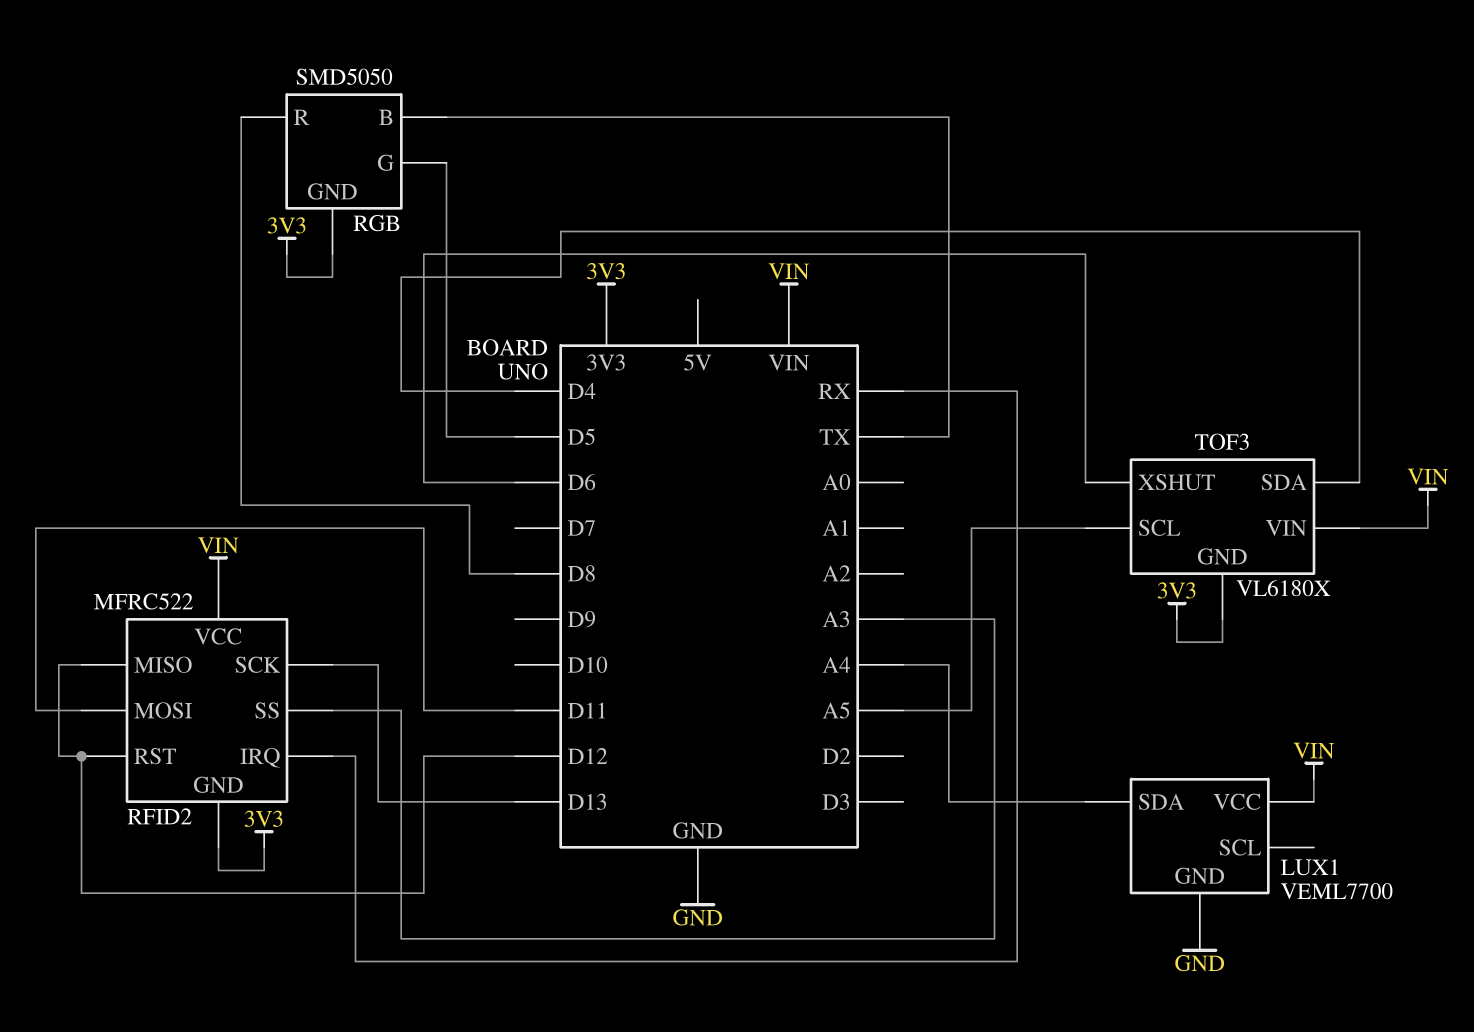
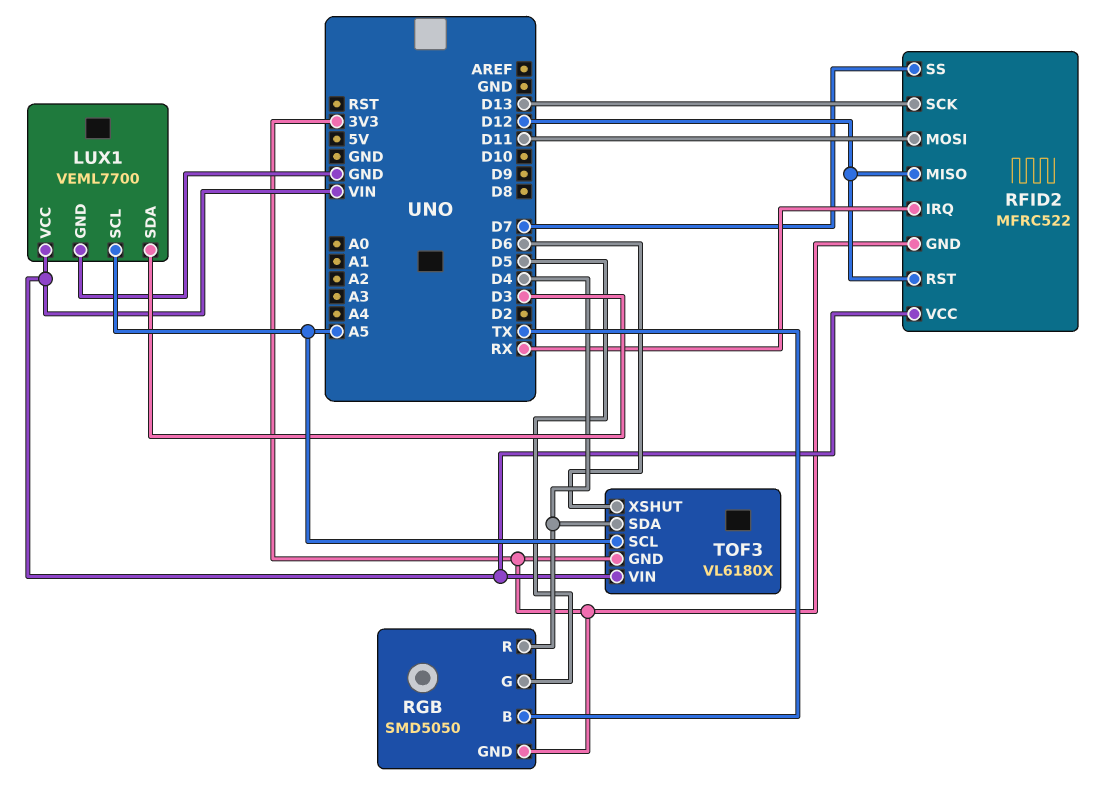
LUX1 pin SCL: none -> A5
LUX1 pin SDA: A4 -> D3
RFID2 pin SS: A3 -> D7
RGB pin R: D8 -> D4

